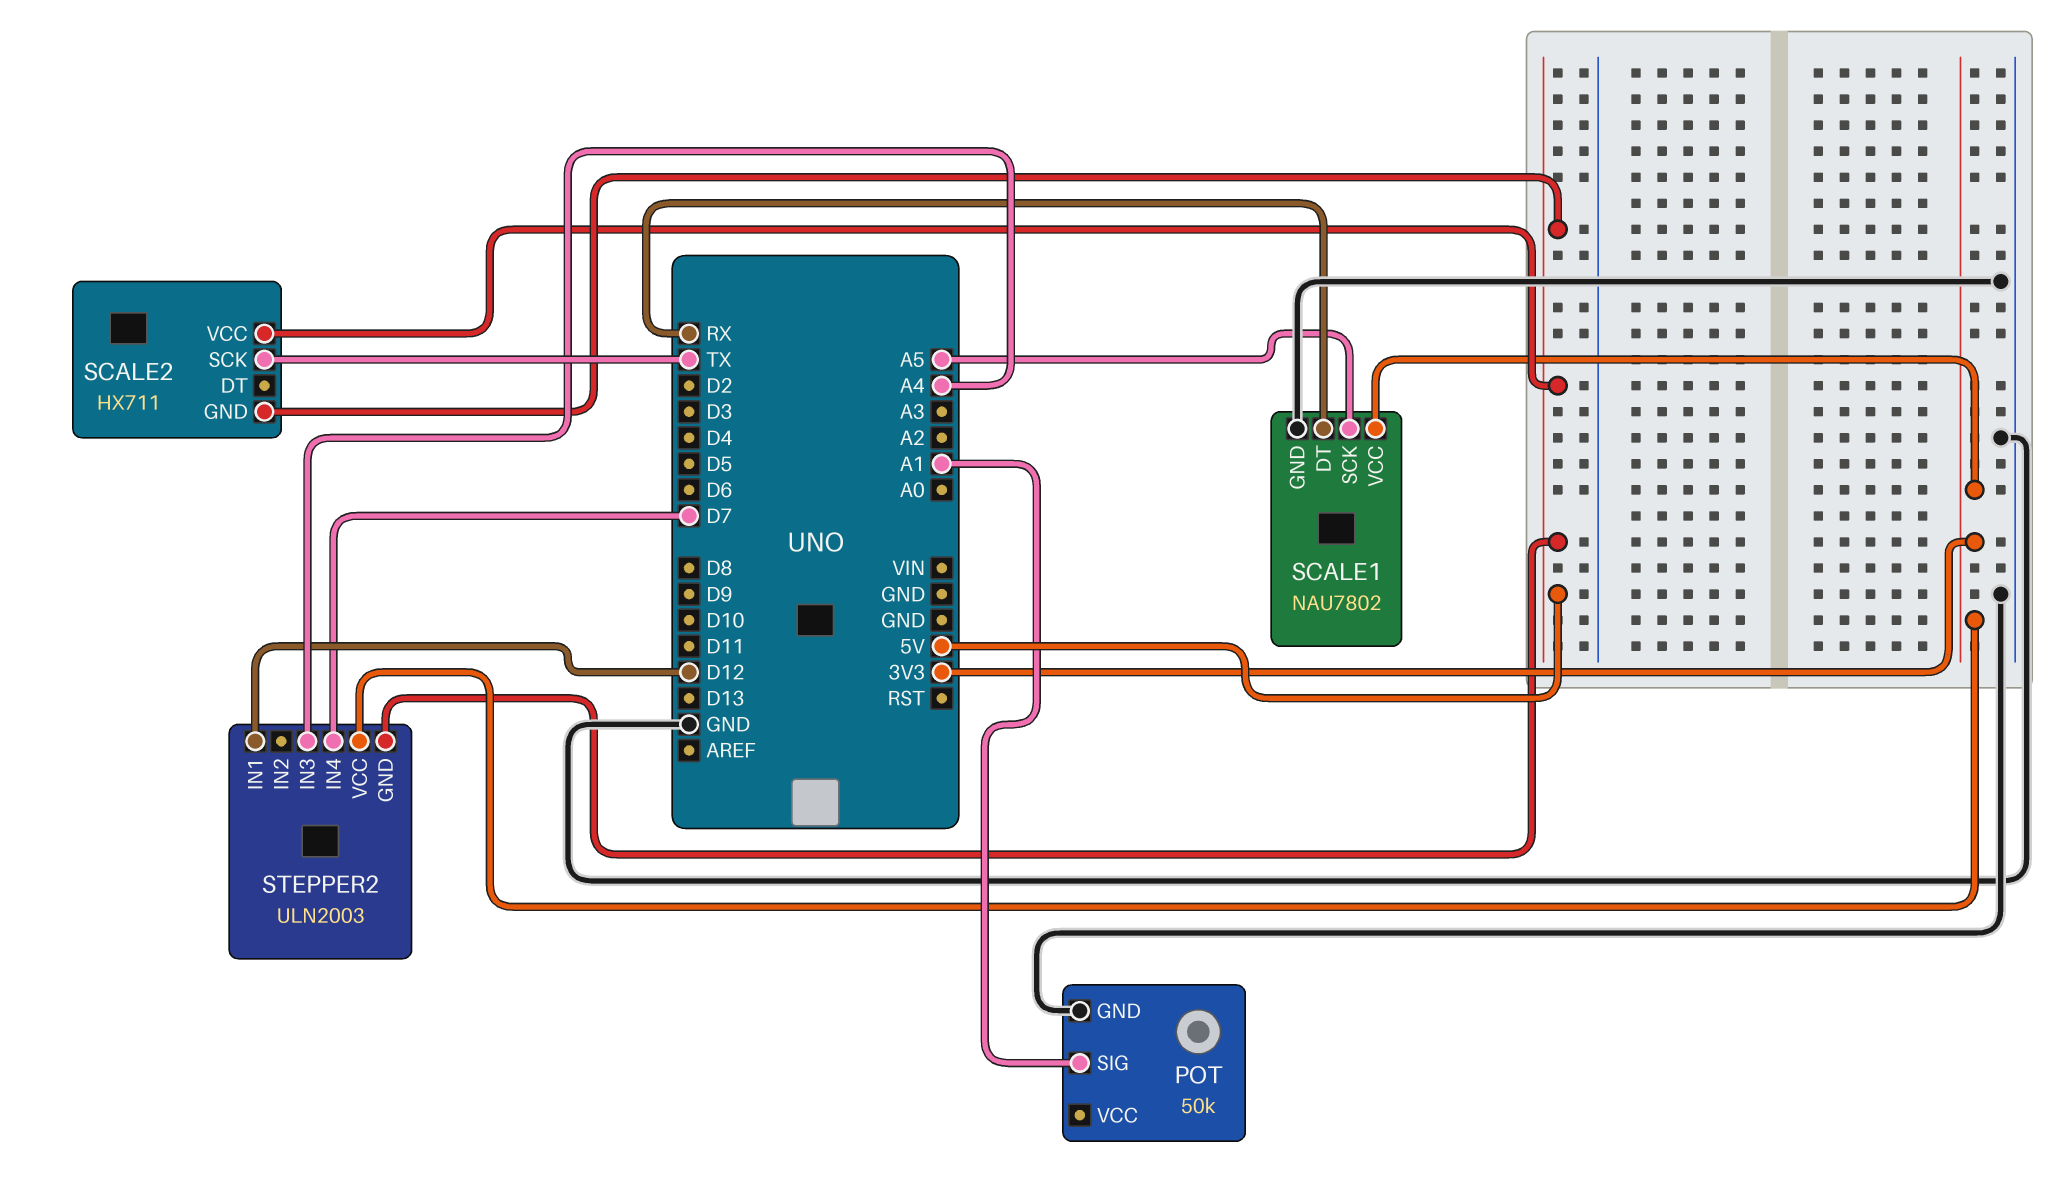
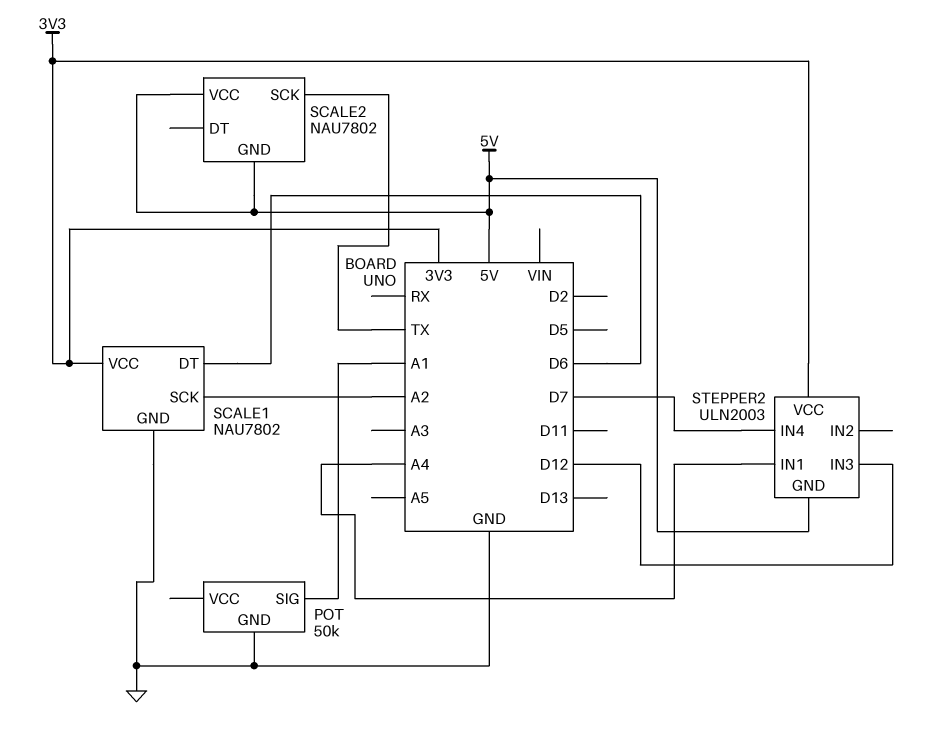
SCALE1 pin DT: RX -> D6
SCALE1 pin SCK: A5 -> A2
SCALE2: HX711 -> NAU7802
STEPPER2 pin IN1: D12 -> A4
STEPPER2 pin IN3: A4 -> D12

